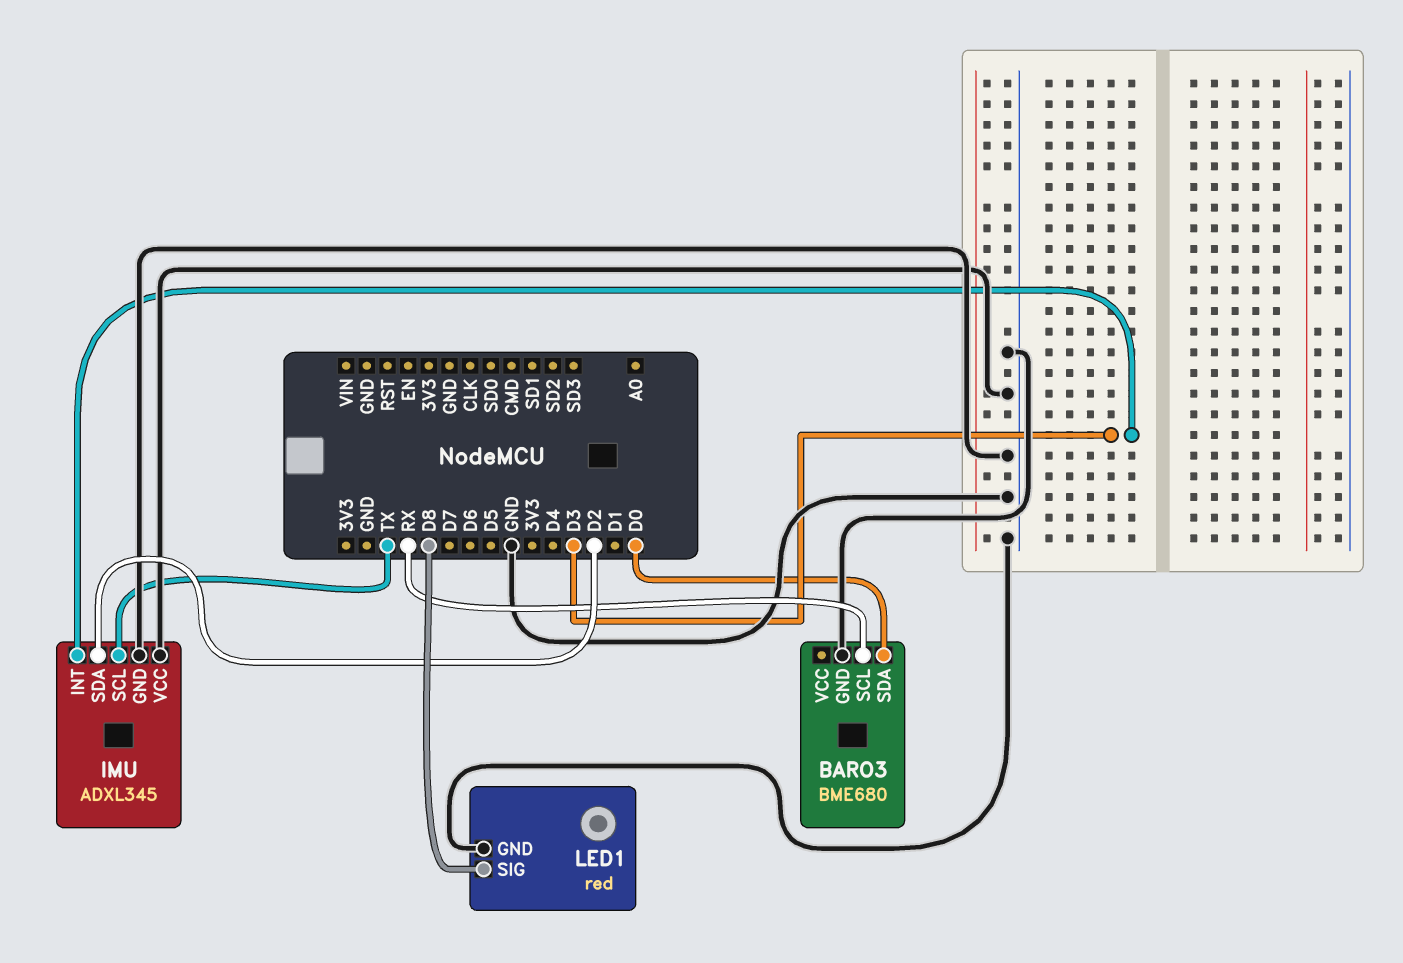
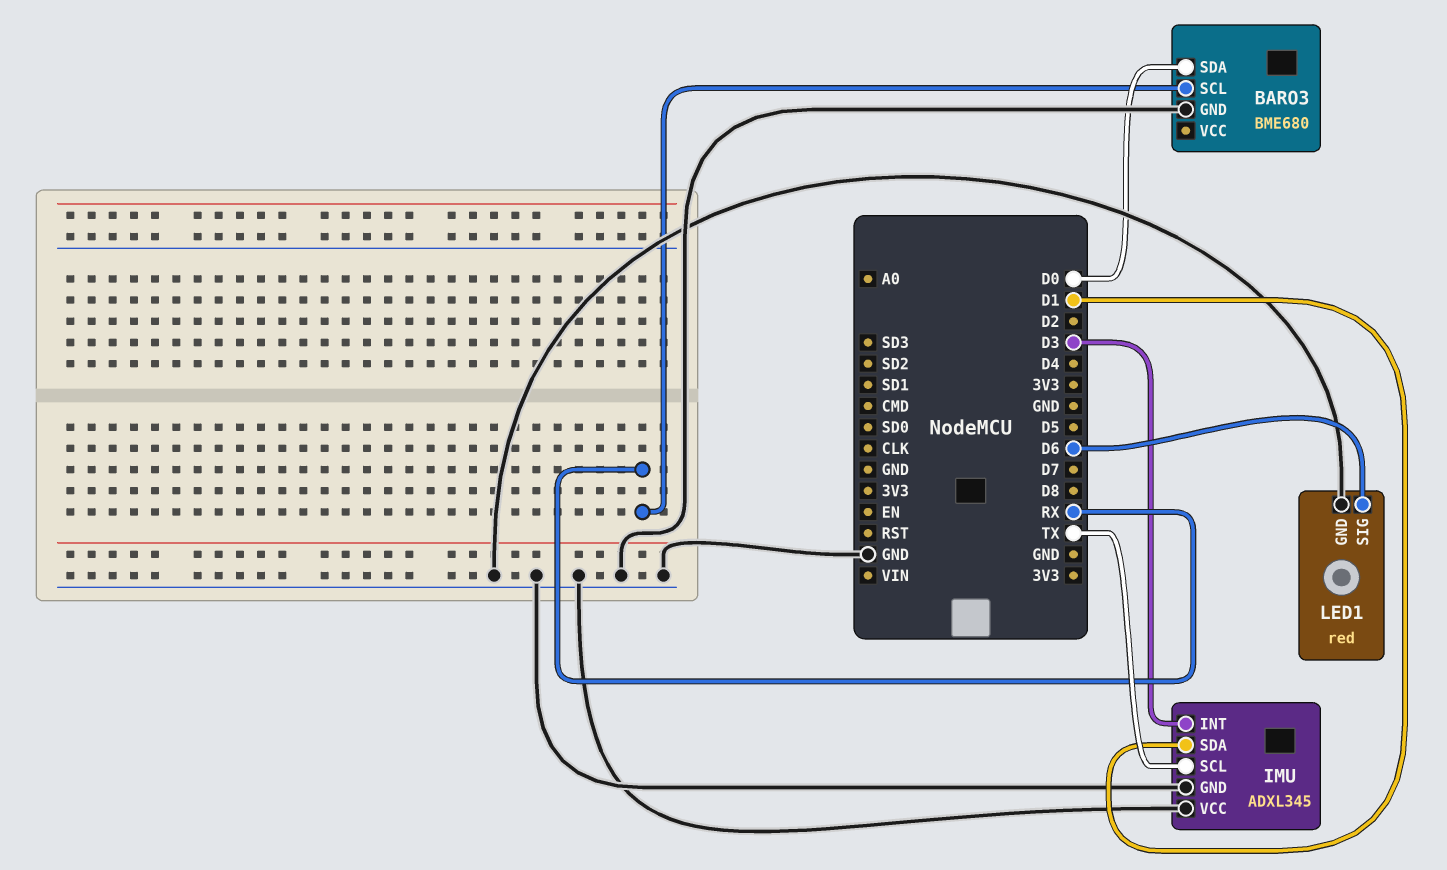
IMU pin SDA: D2 -> D1
LED1 pin SIG: D8 -> D6

